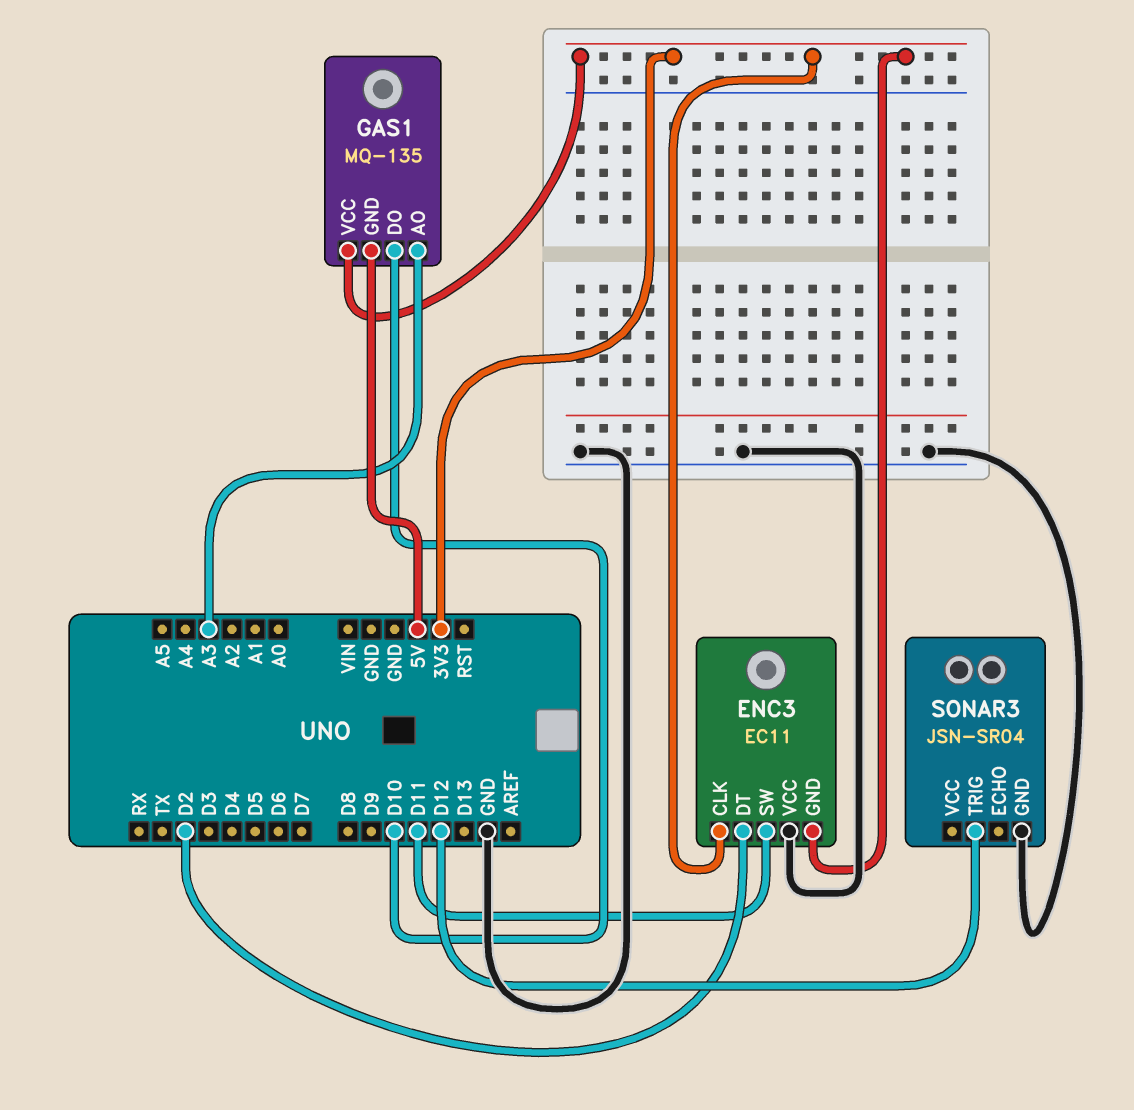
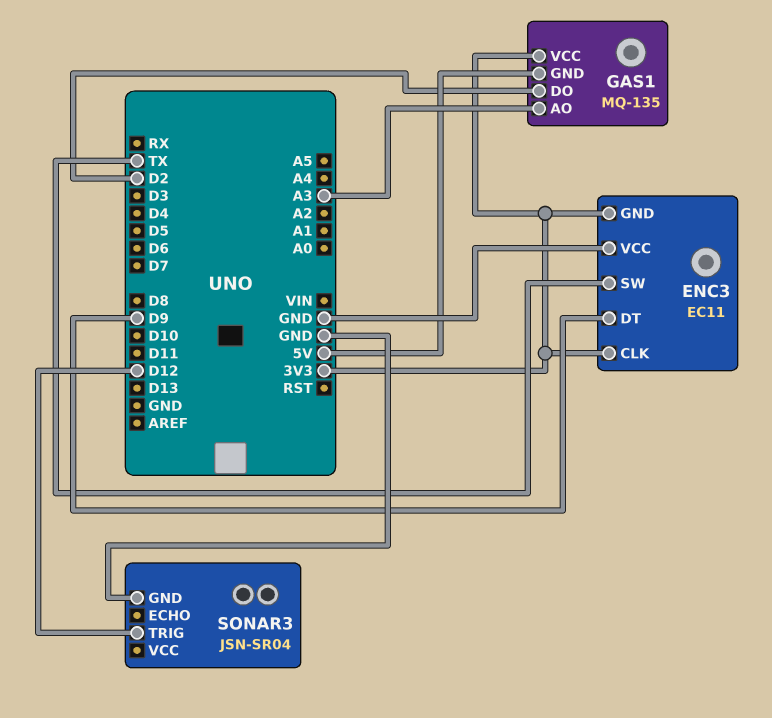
ENC3 pin DT: D2 -> D9
ENC3 pin SW: D11 -> TX
GAS1 pin DO: D10 -> D2

